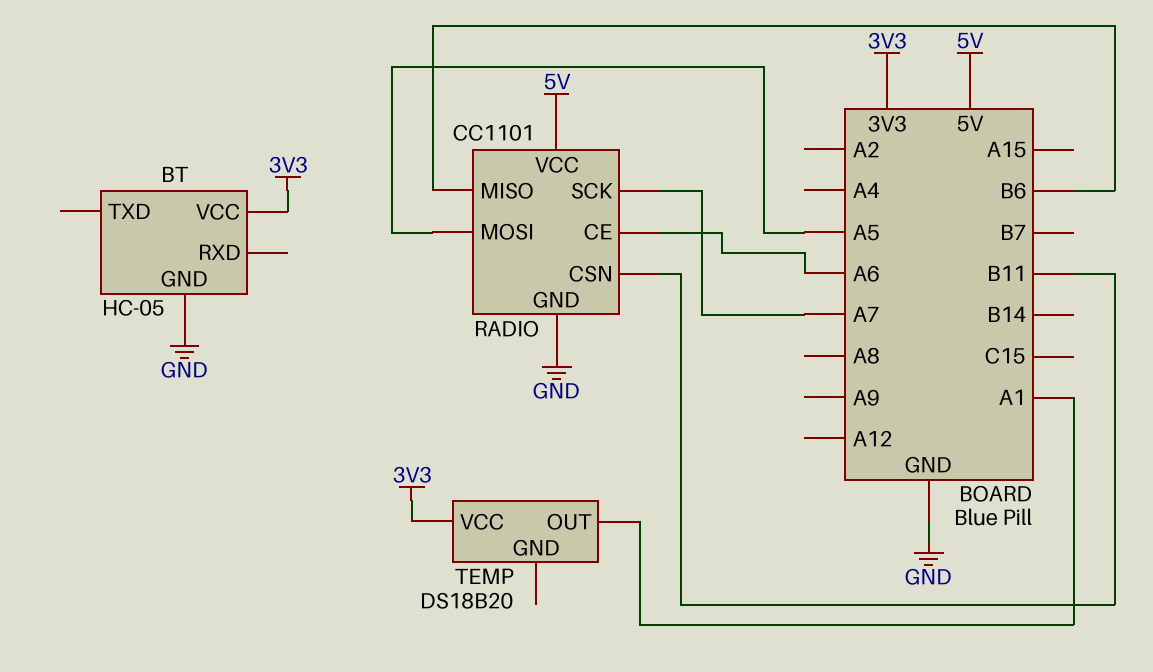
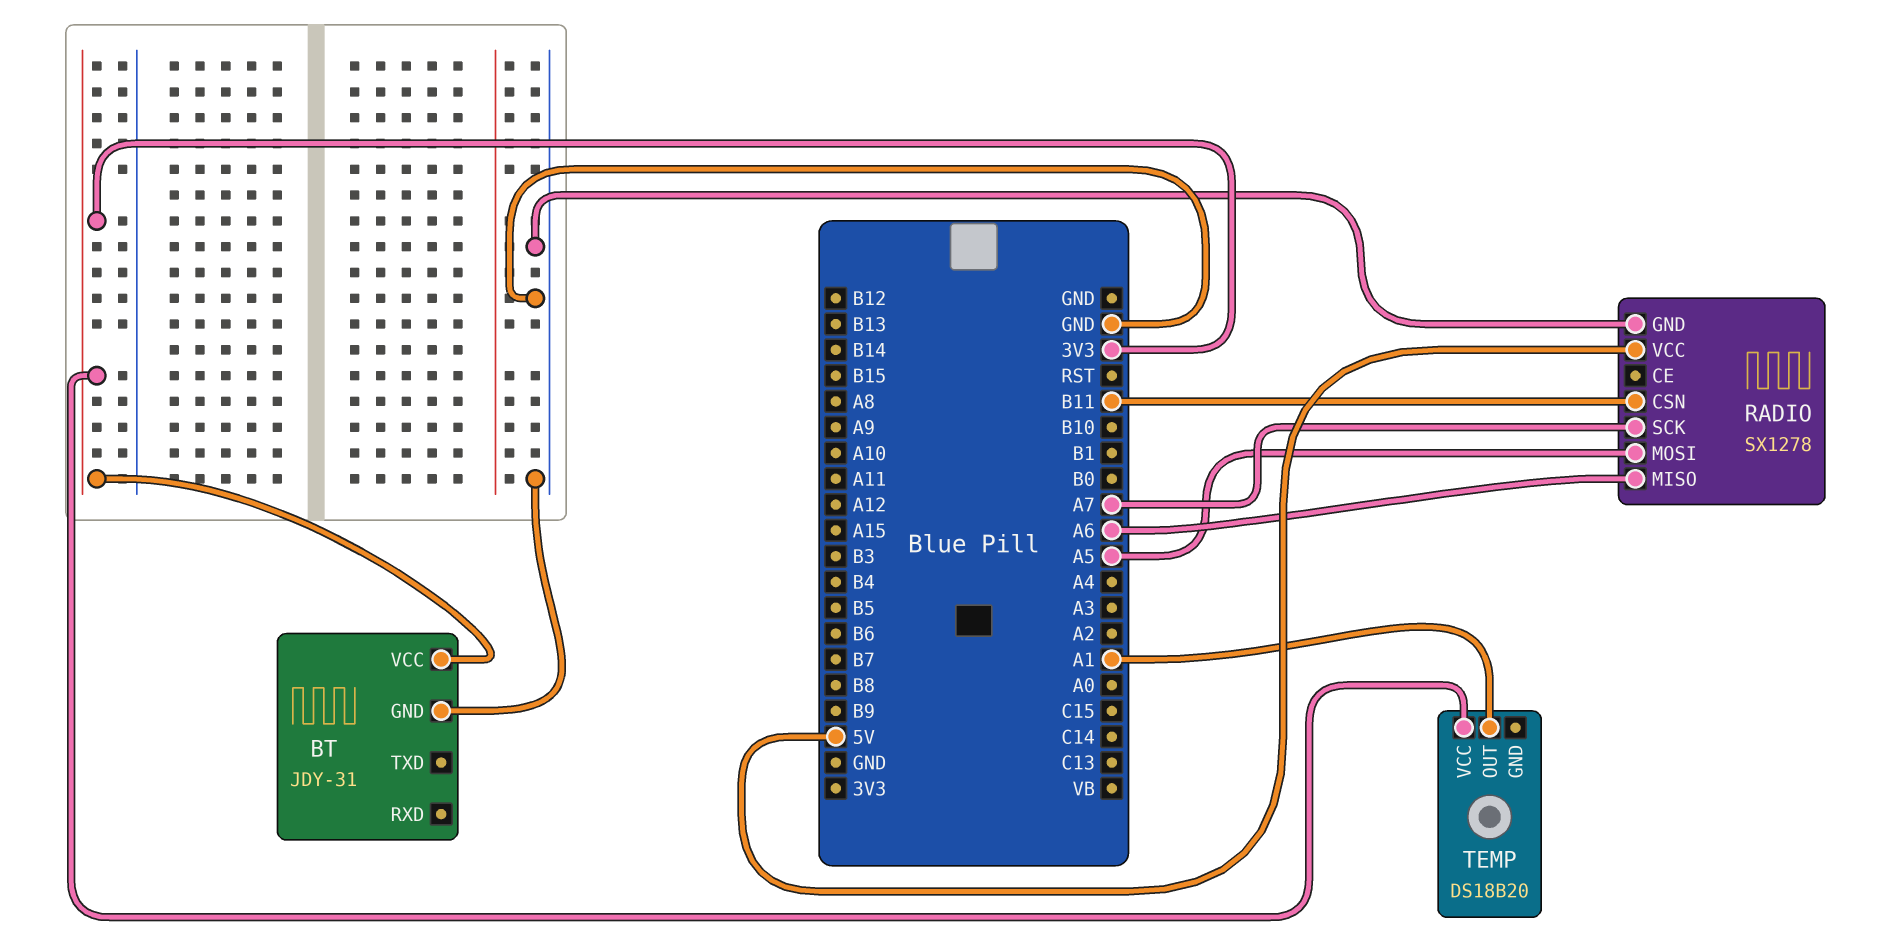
BT: HC-05 -> JDY-31
RADIO: CC1101 -> SX1278
RADIO pin CE: A6 -> none
RADIO pin MISO: B6 -> A6

